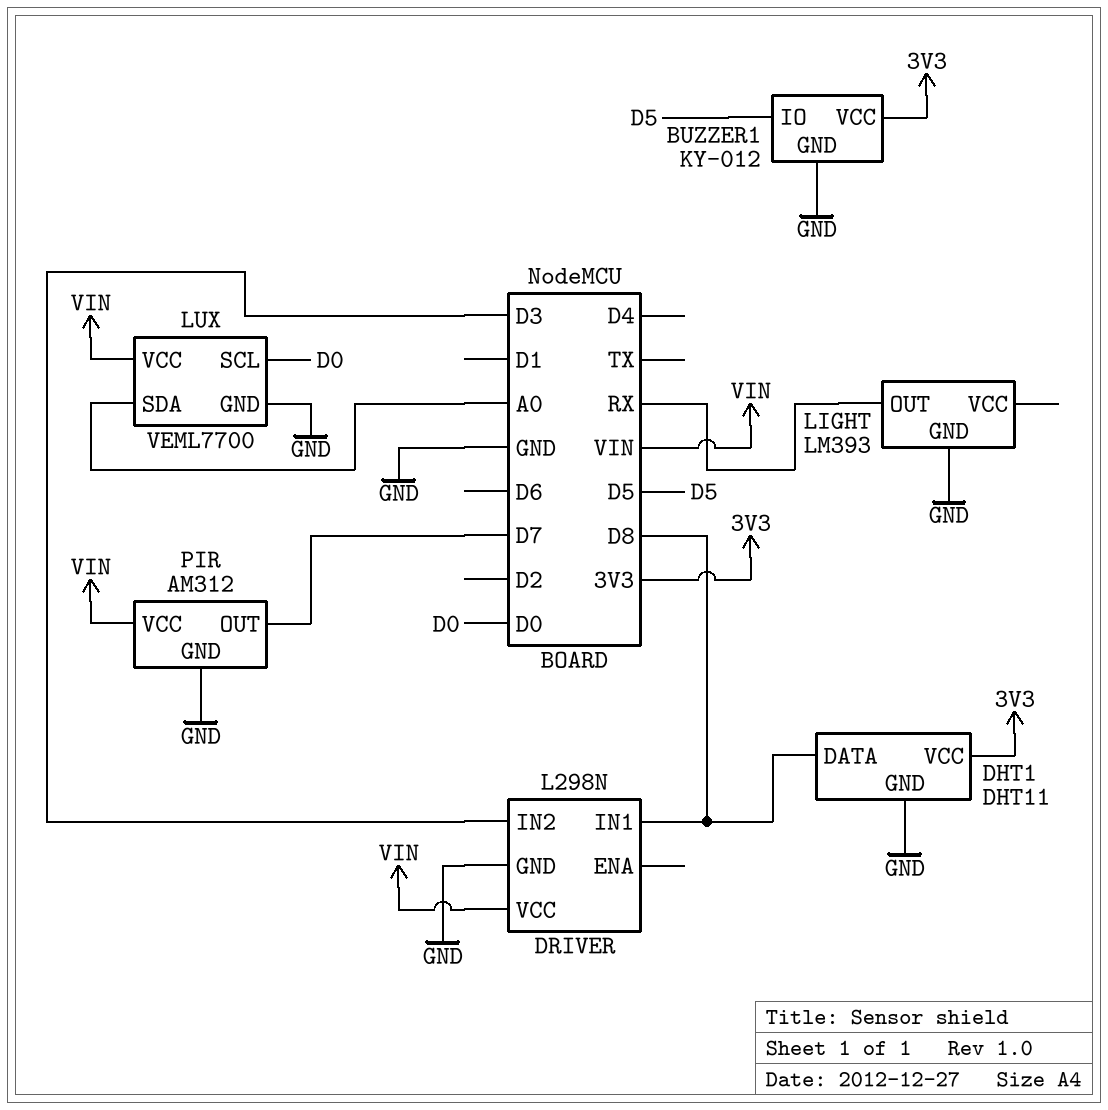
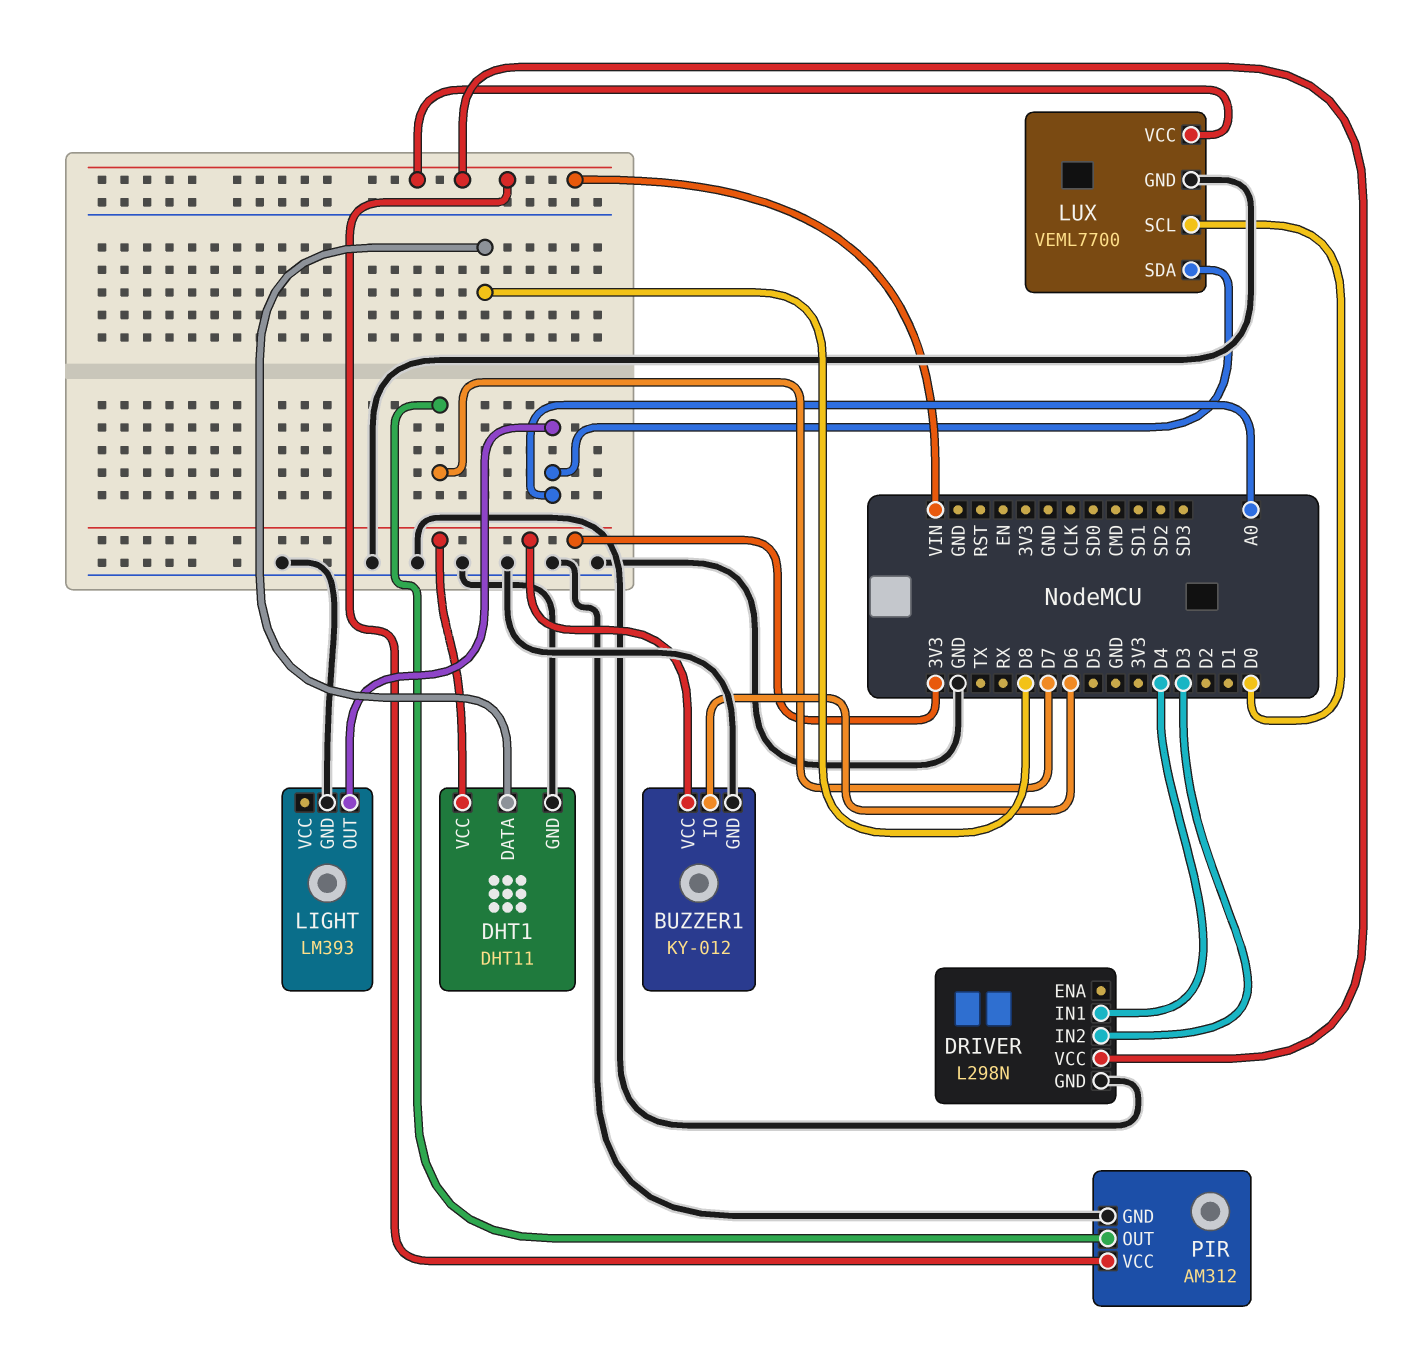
BUZZER1 pin IO: D5 -> D6
DRIVER pin IN1: D8 -> D4
LIGHT pin OUT: RX -> A0

